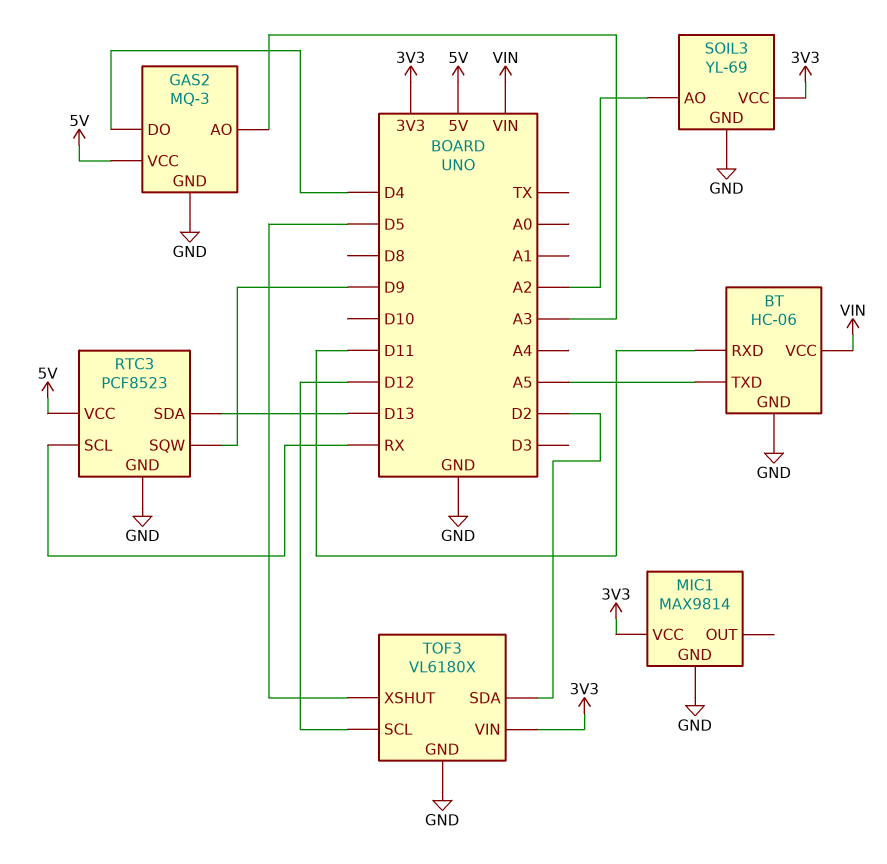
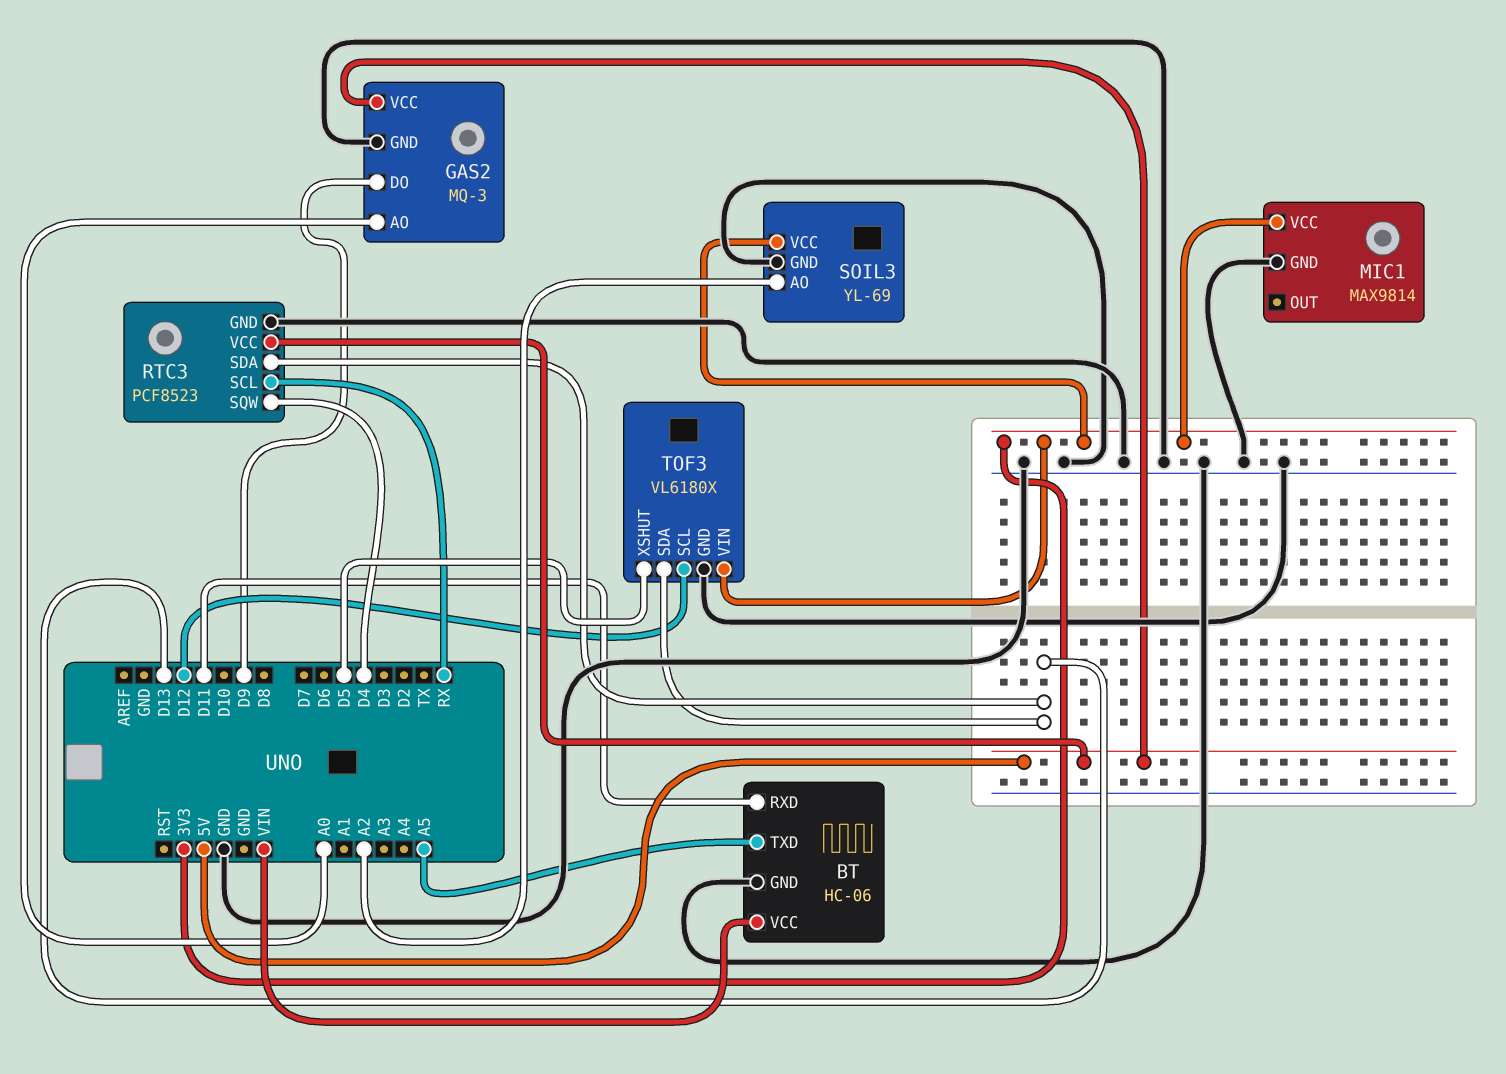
GAS2 pin AO: A3 -> A0
GAS2 pin DO: D4 -> D9
RTC3 pin SQW: D9 -> D4
TOF3 pin SDA: D2 -> D13

